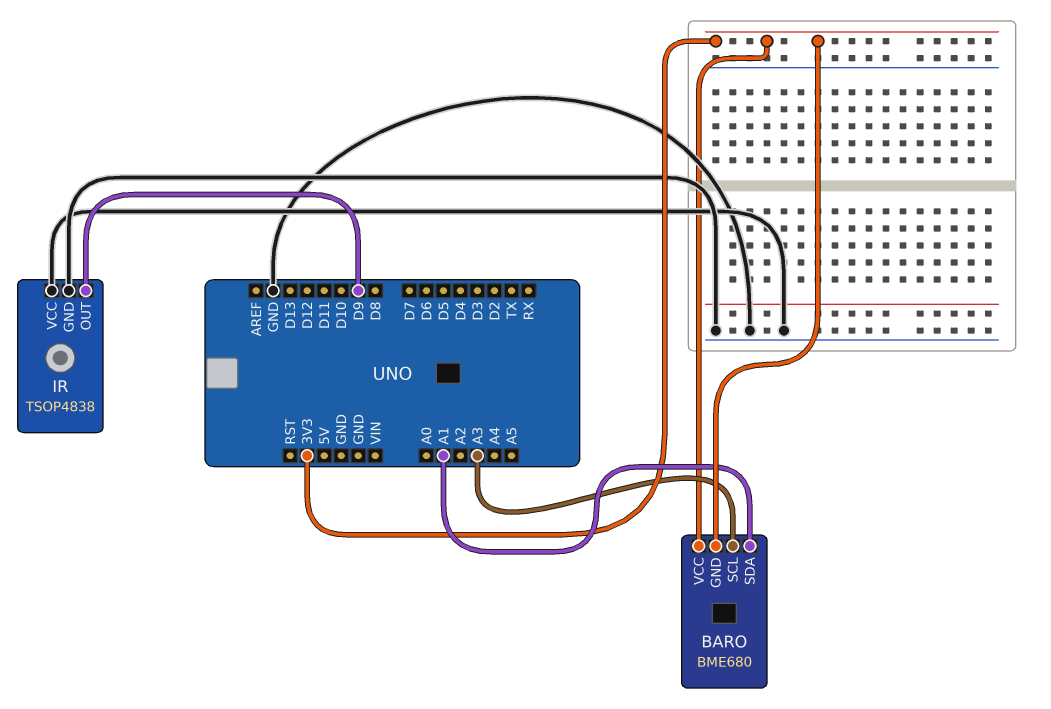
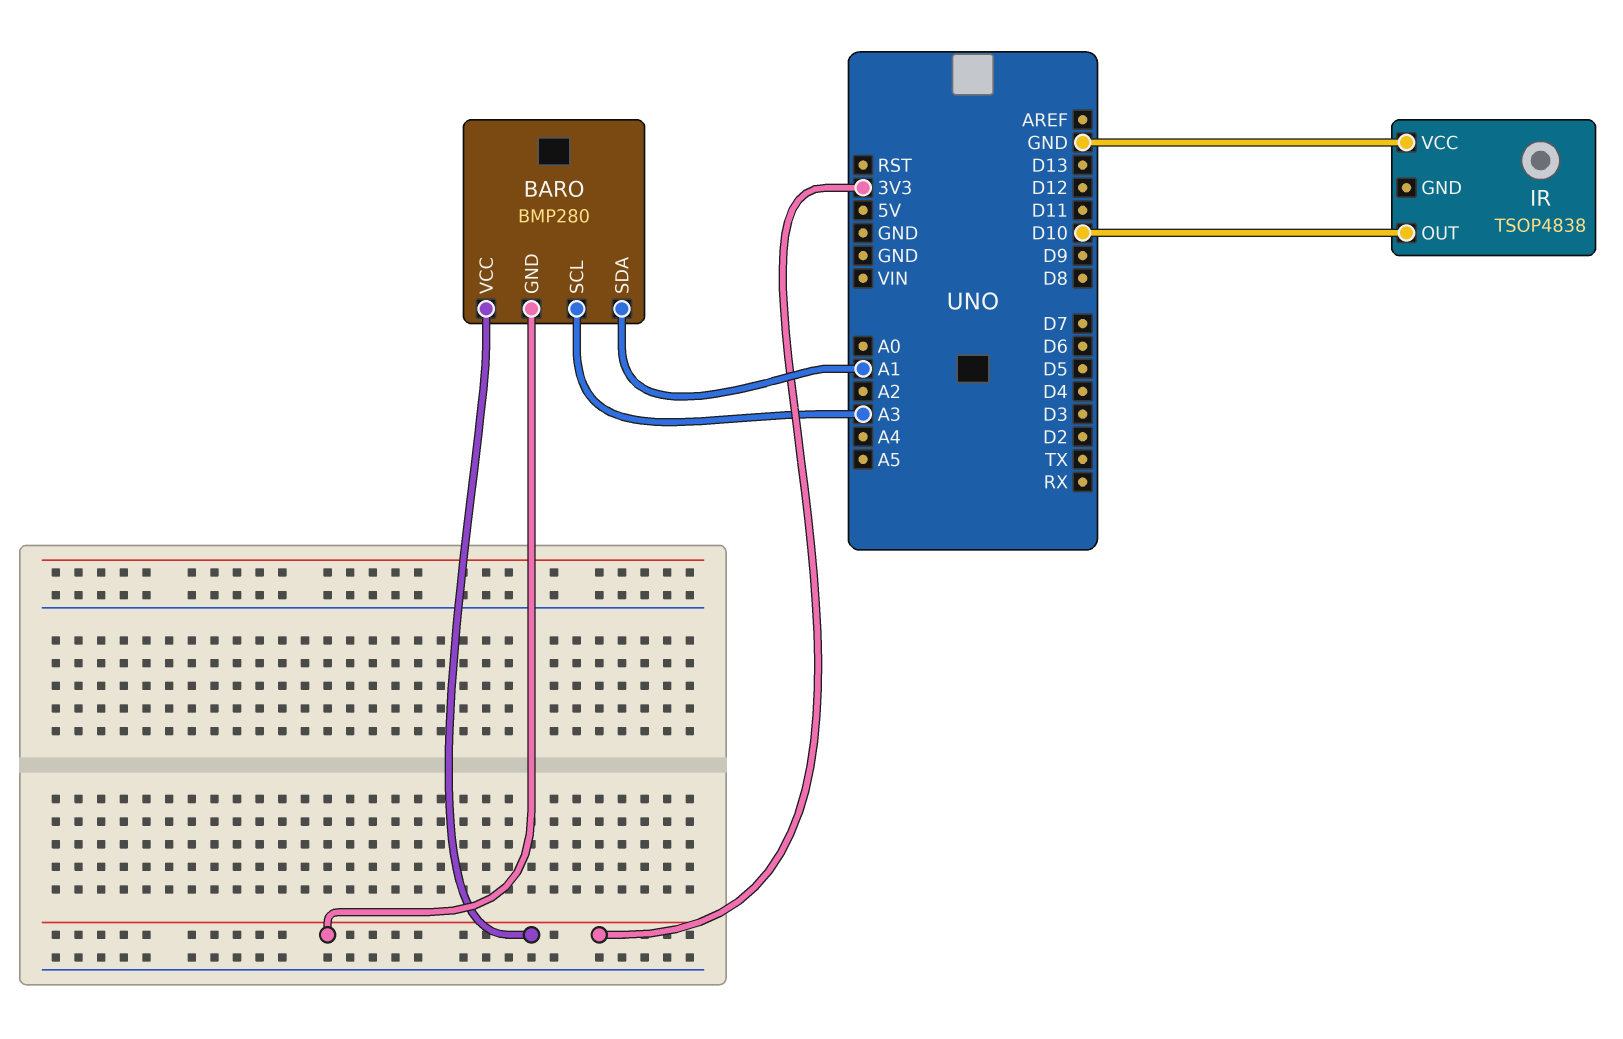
BARO: BME680 -> BMP280
IR pin GND: GND -> none
IR pin OUT: D9 -> D10

